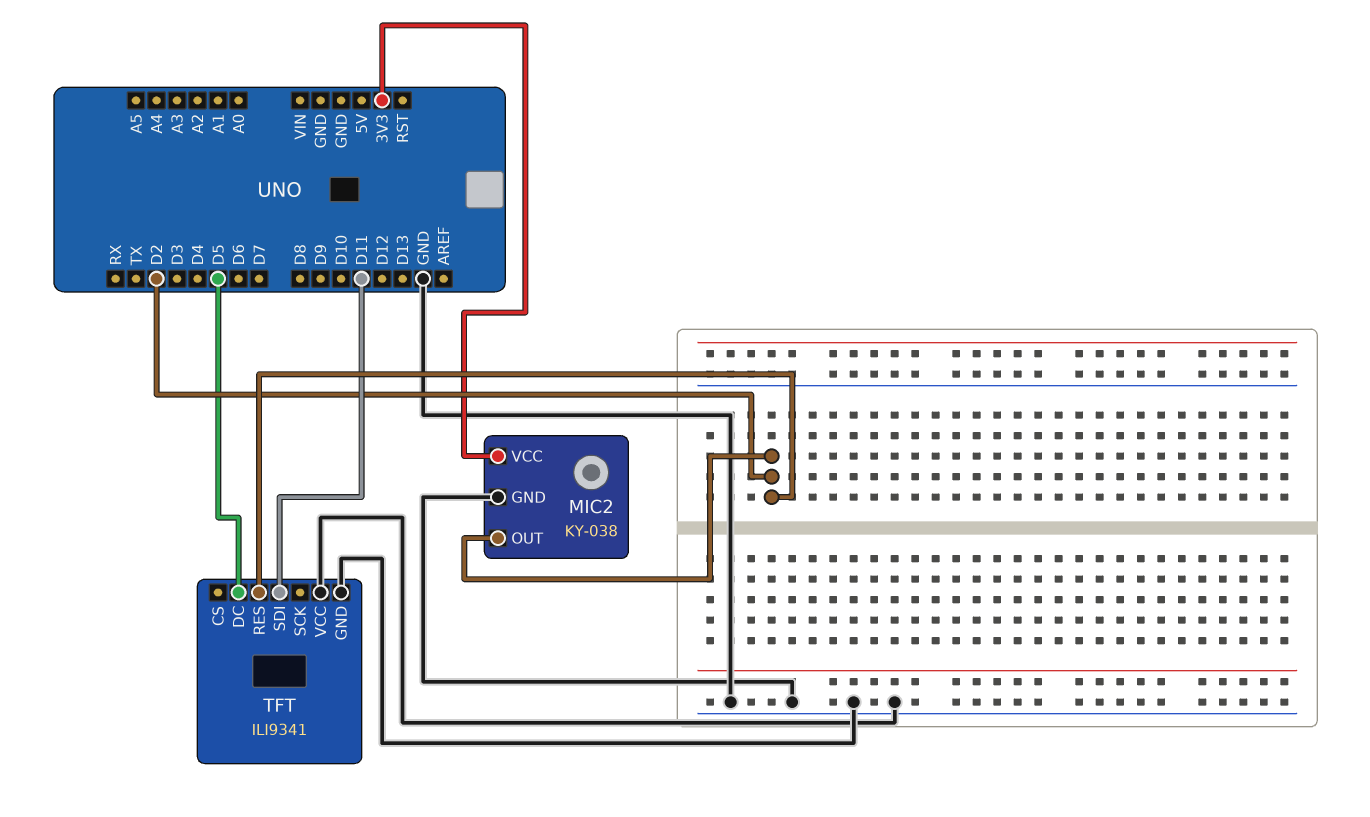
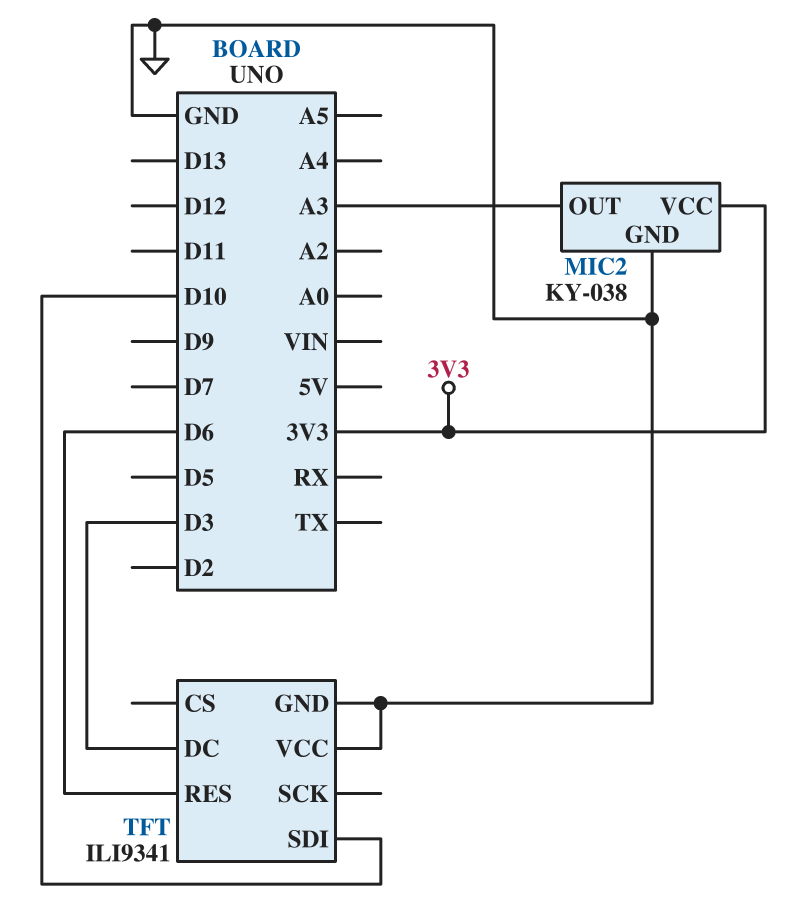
MIC2 pin OUT: D2 -> A3
TFT pin DC: D5 -> D3
TFT pin RES: D2 -> D6
TFT pin SDI: D11 -> D10

